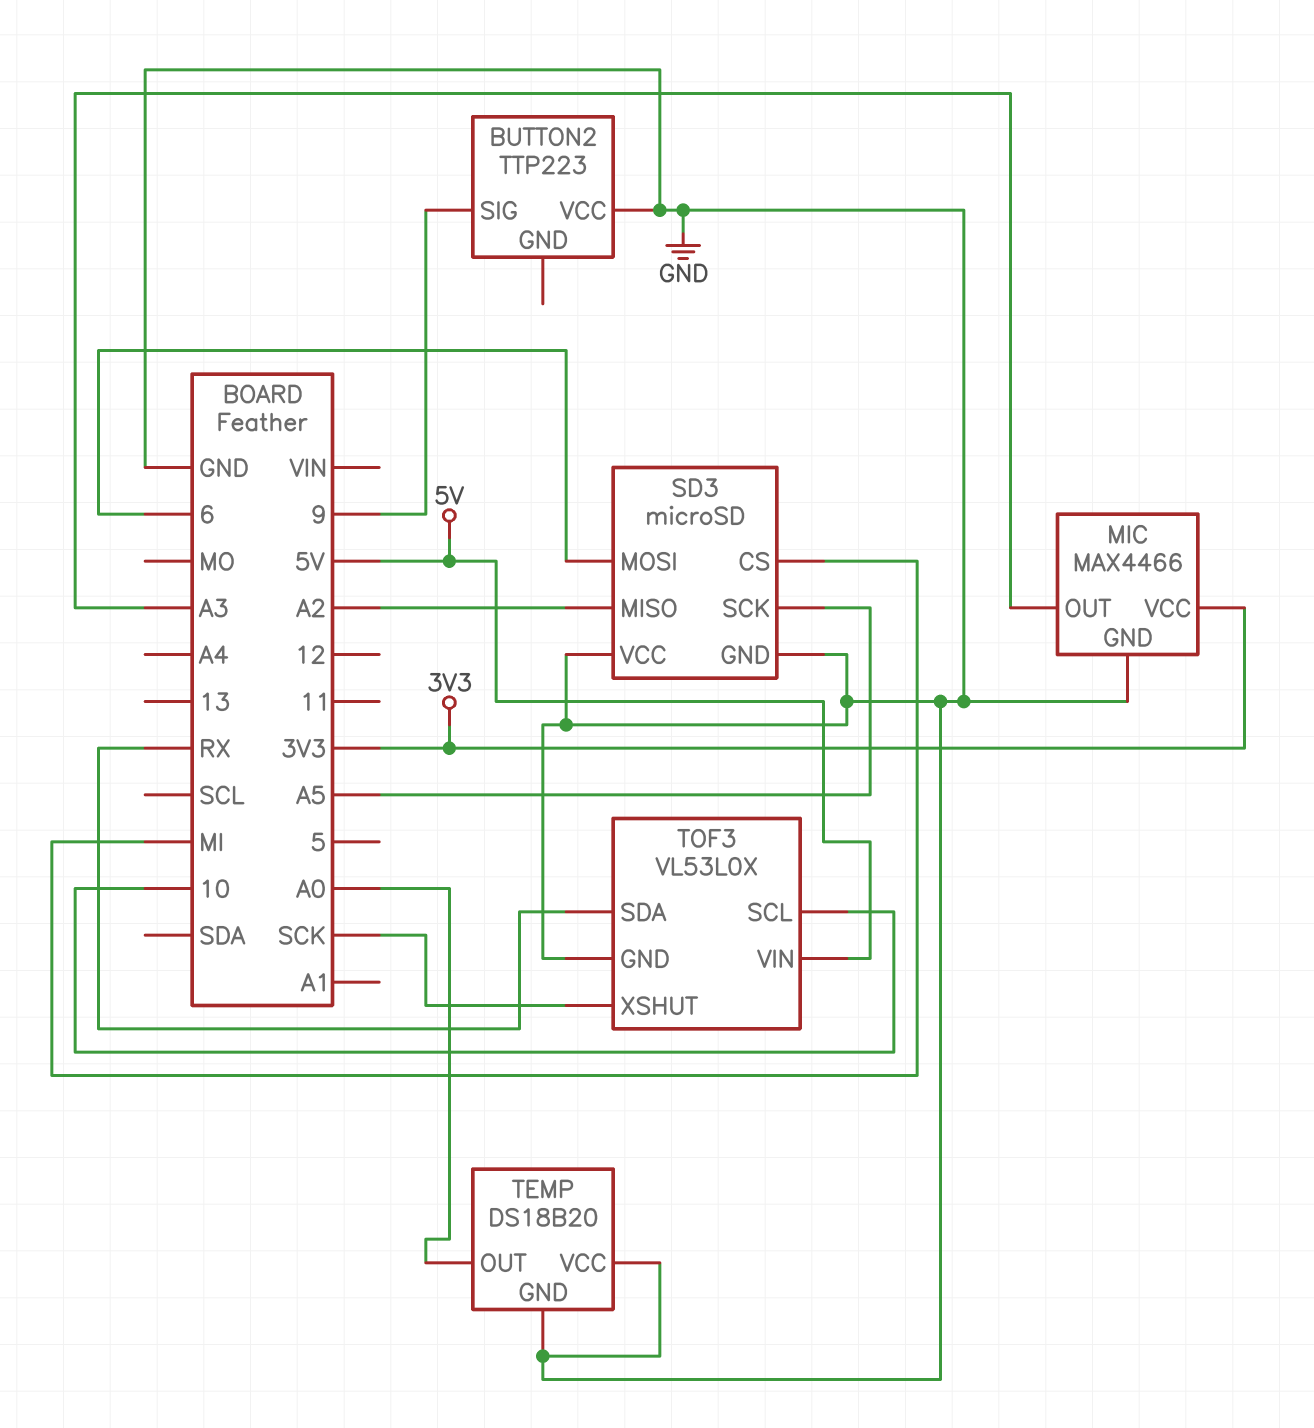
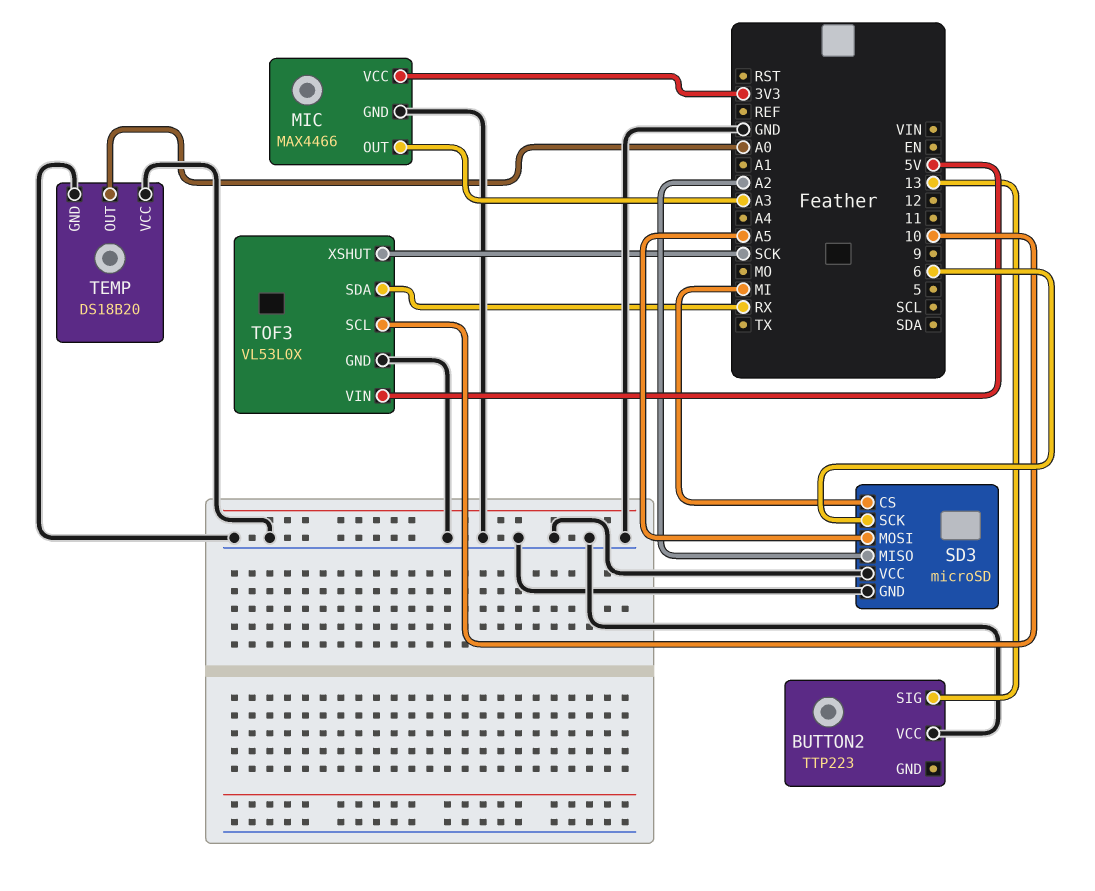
BUTTON2 pin SIG: 9 -> 13
SD3 pin MOSI: 6 -> A5
SD3 pin SCK: A5 -> 6

